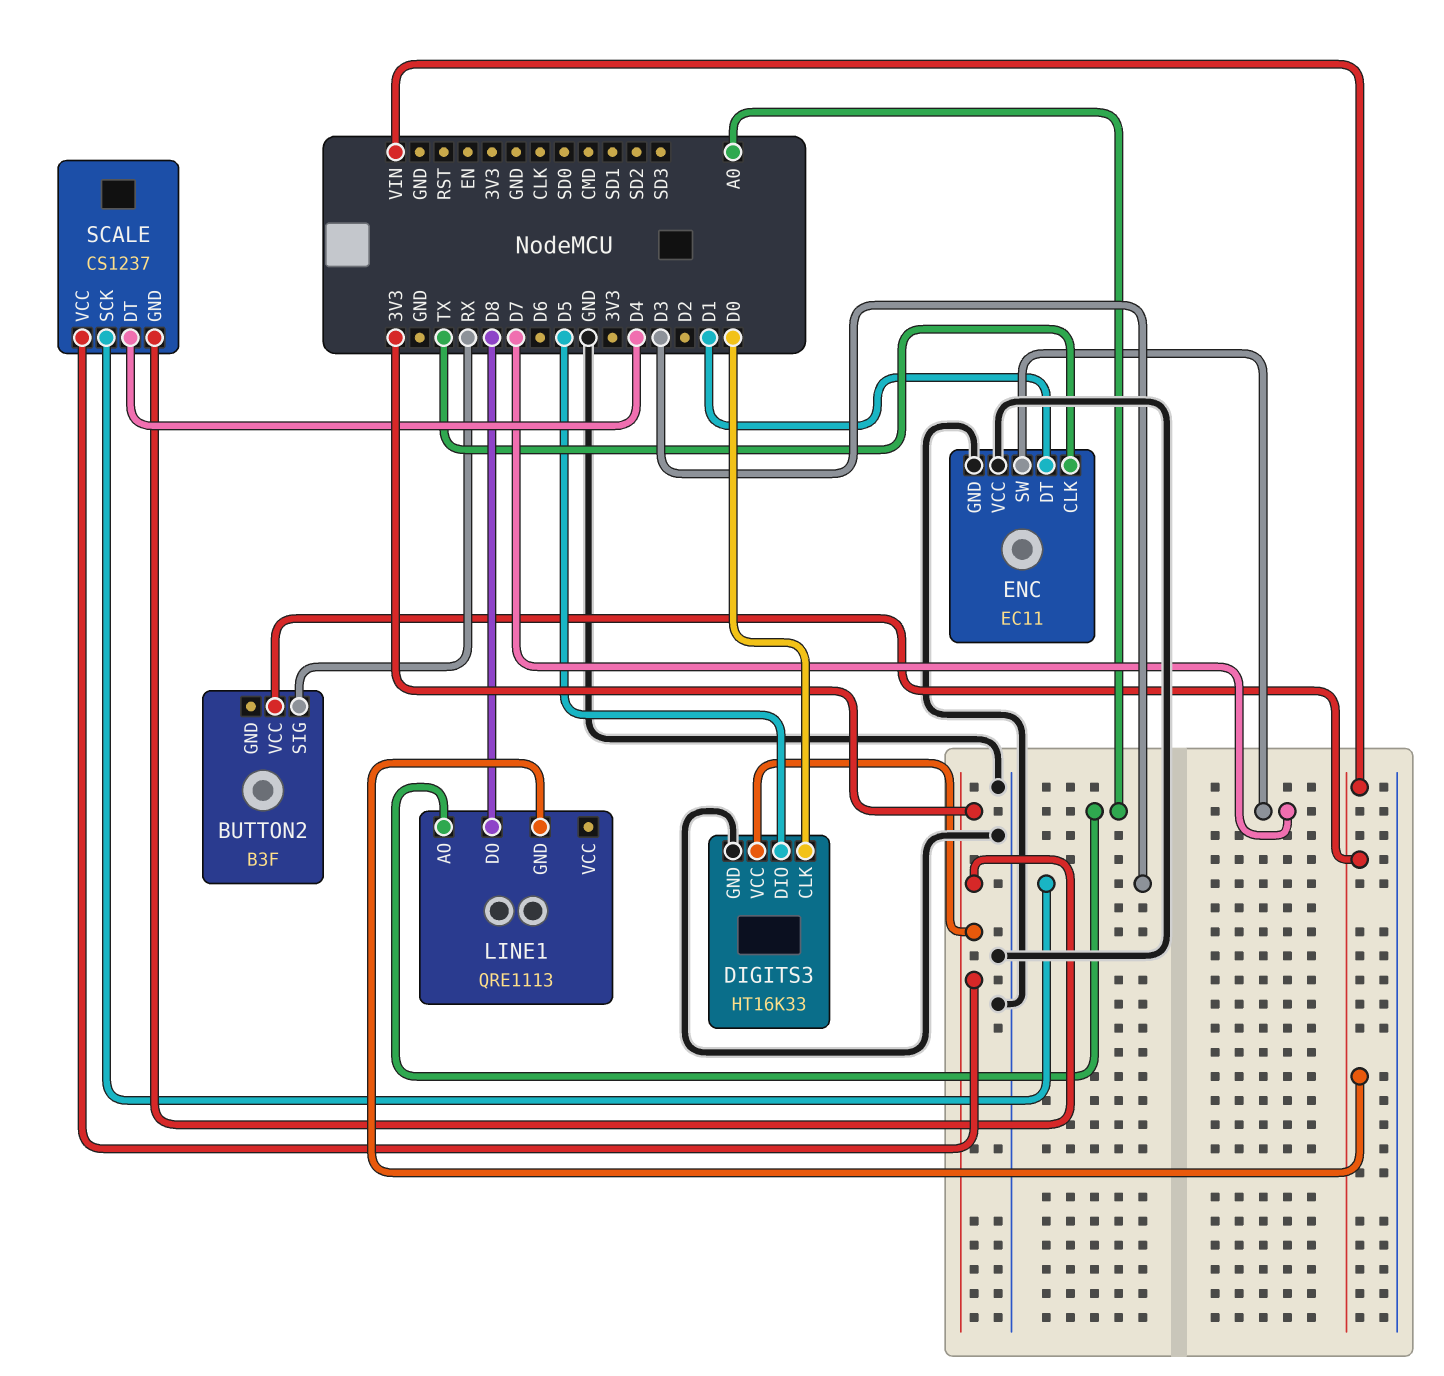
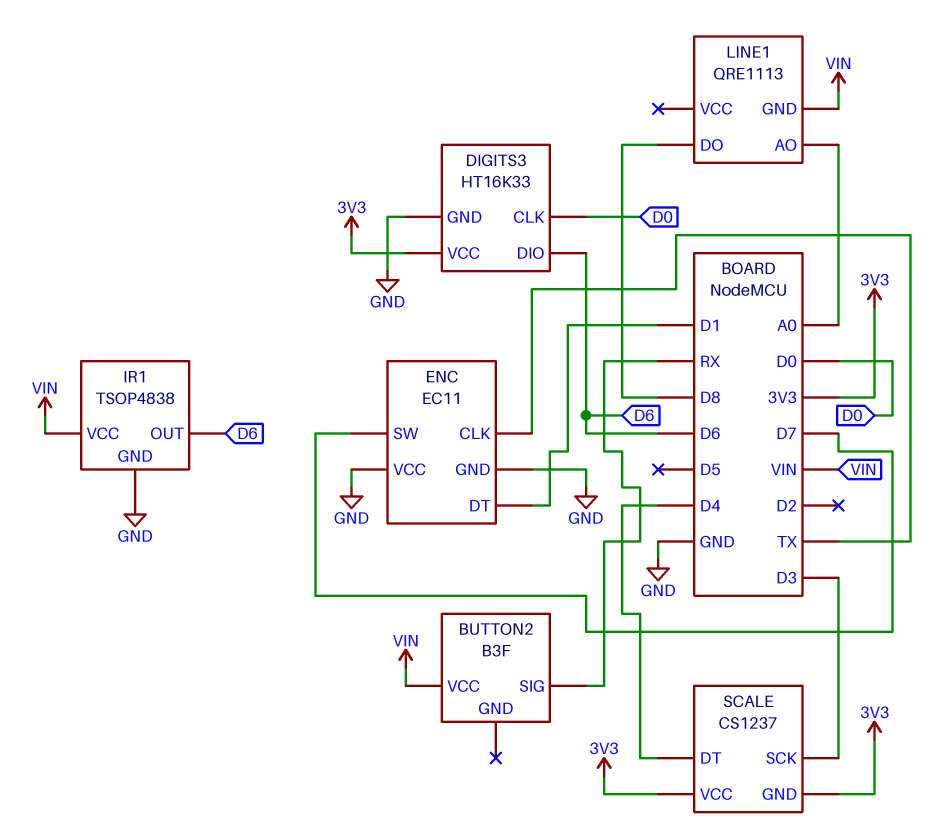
DIGITS3 pin DIO: D5 -> D6
IR1: none -> TSOP4838
IR1 pin GND: none -> GND
IR1 pin OUT: none -> D6
IR1 pin VCC: none -> VIN

